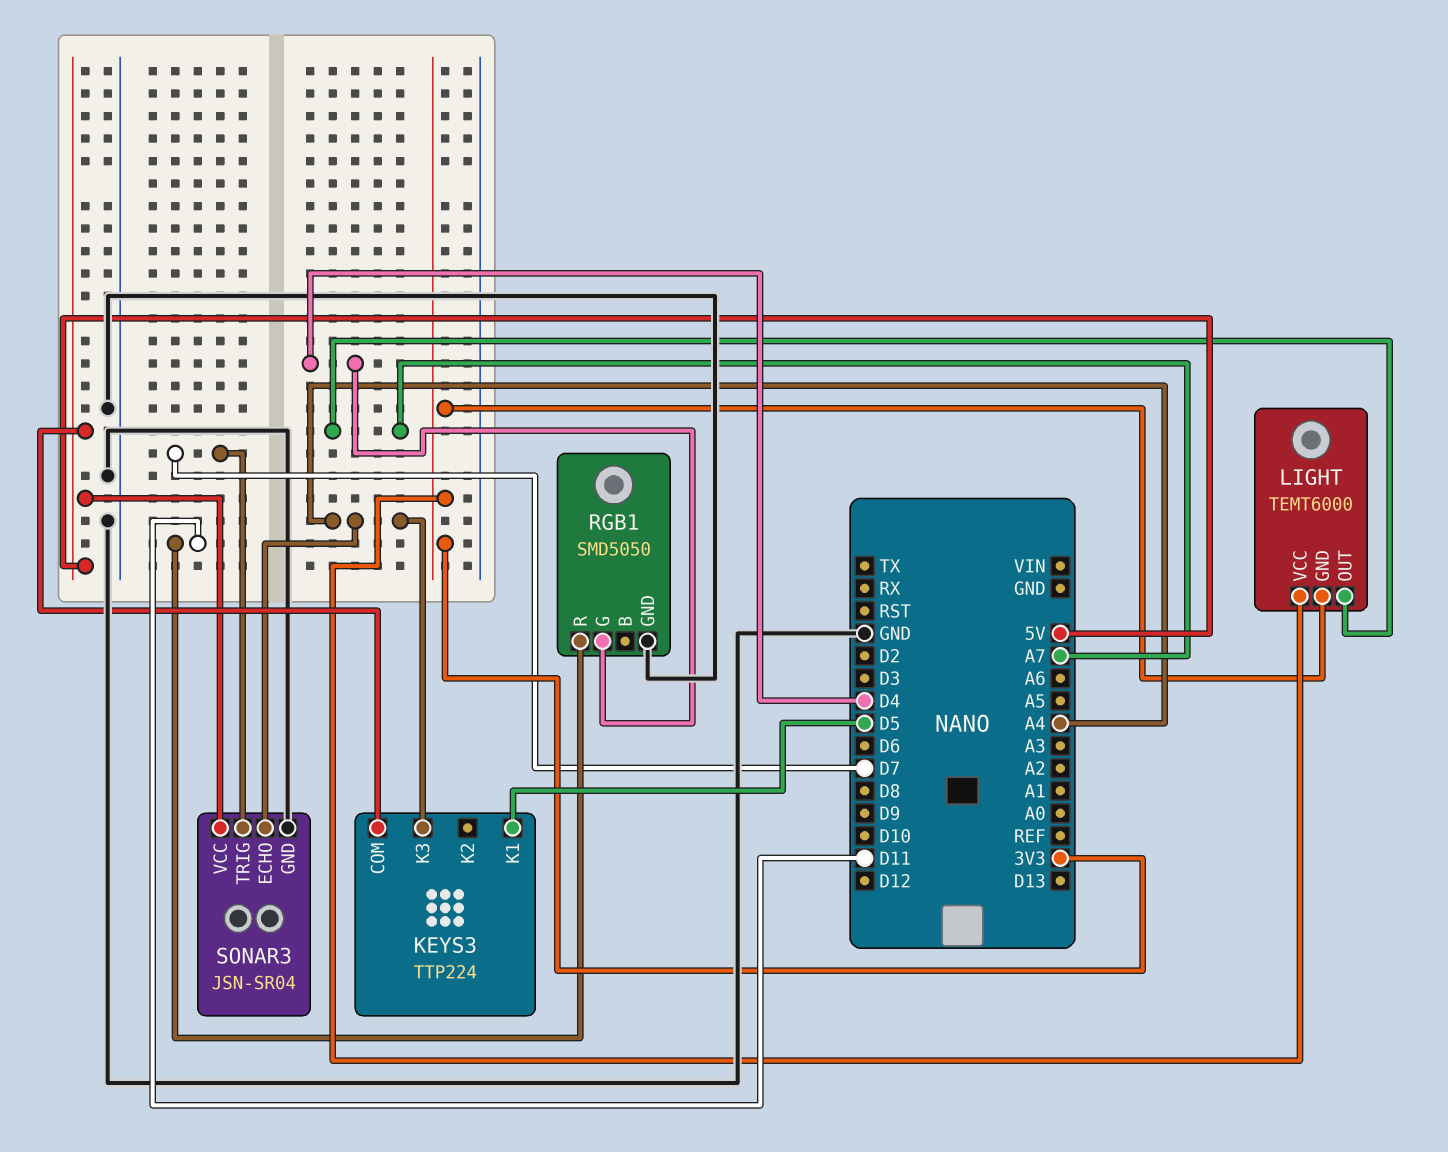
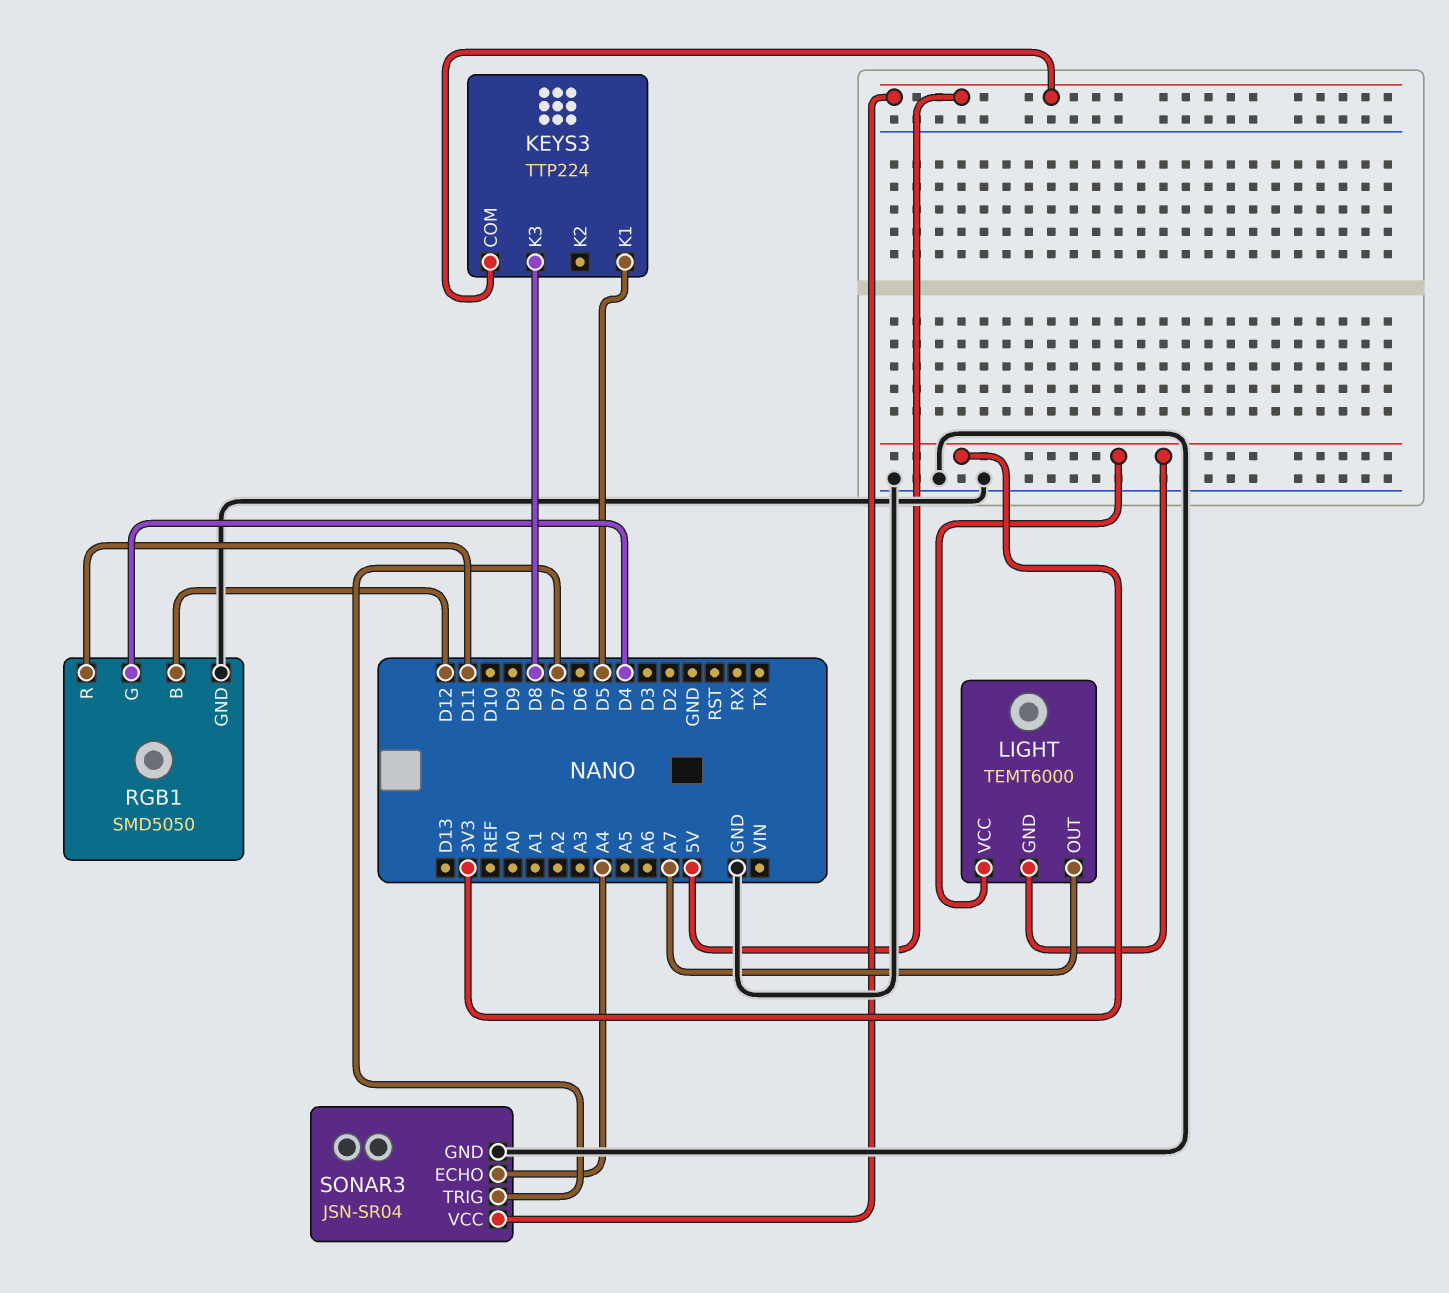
KEYS3 pin K3: A4 -> D8
RGB1 pin B: none -> D12

